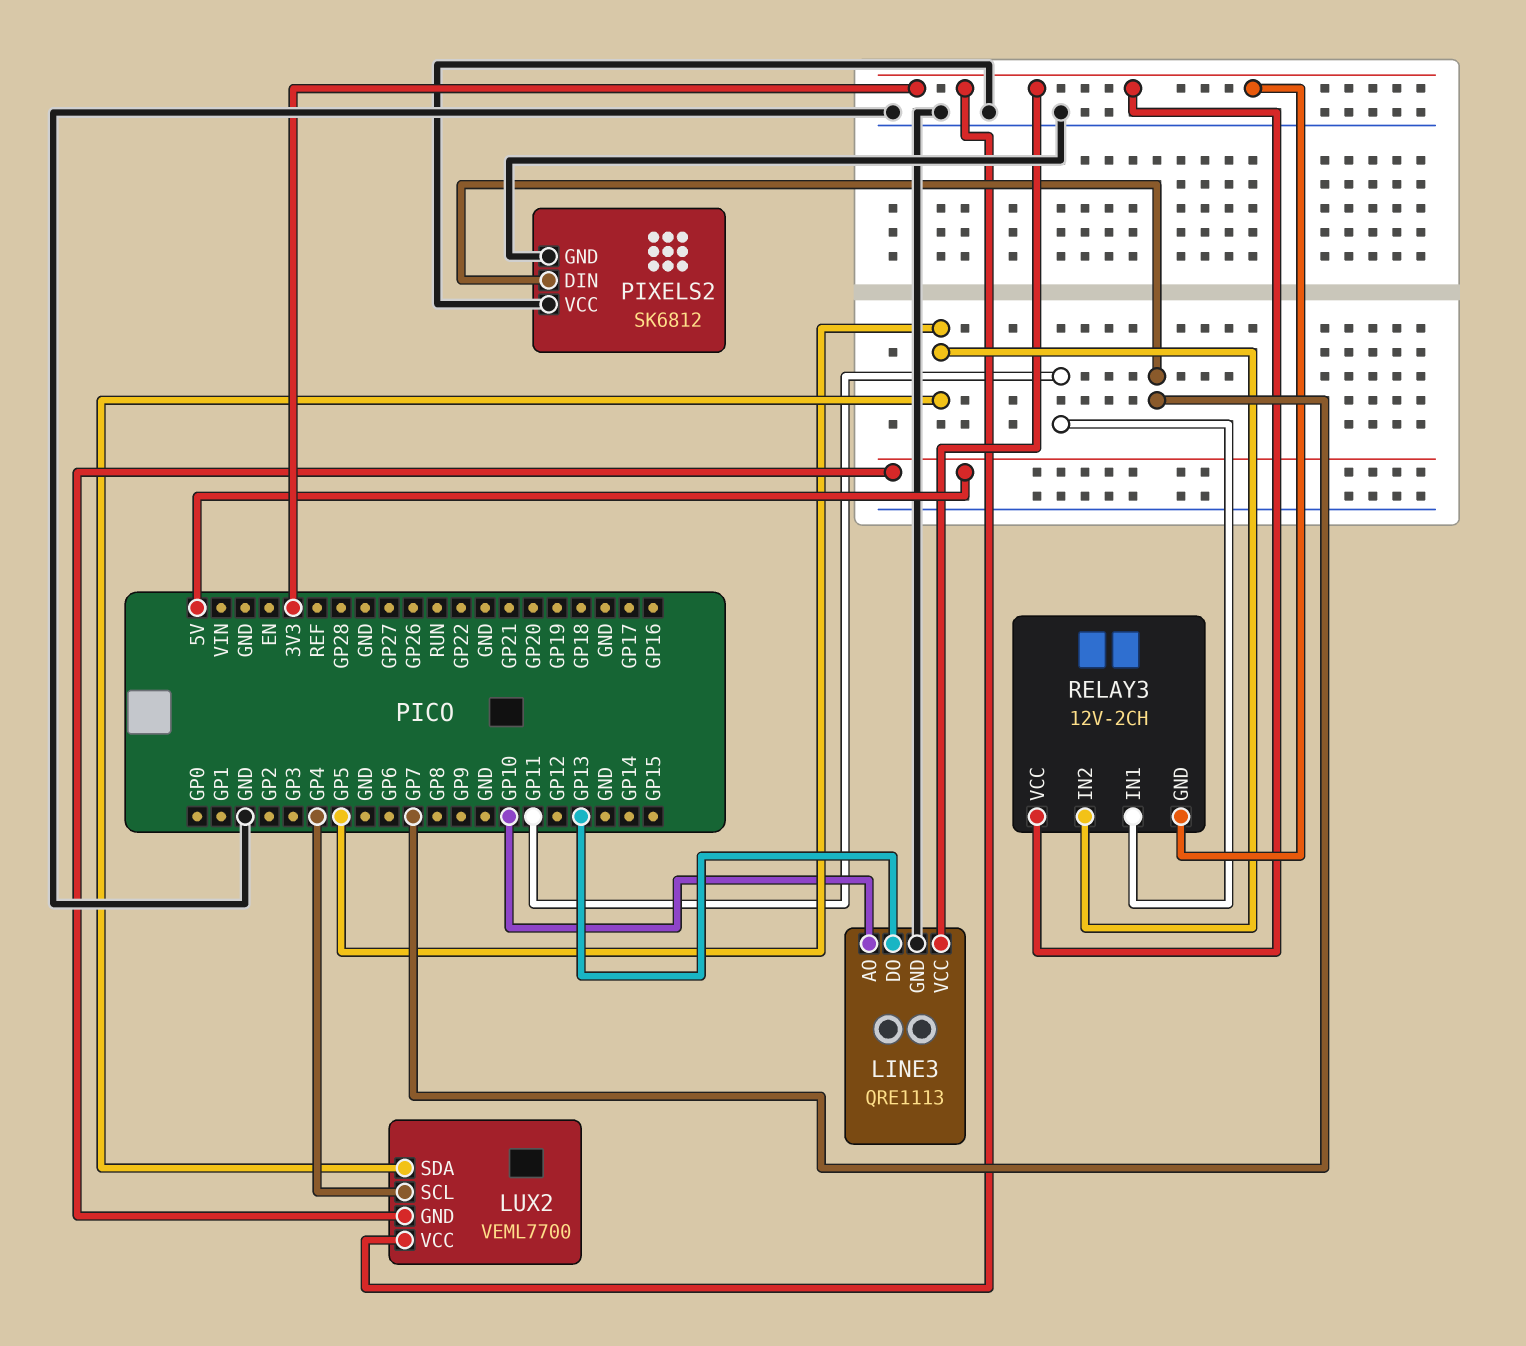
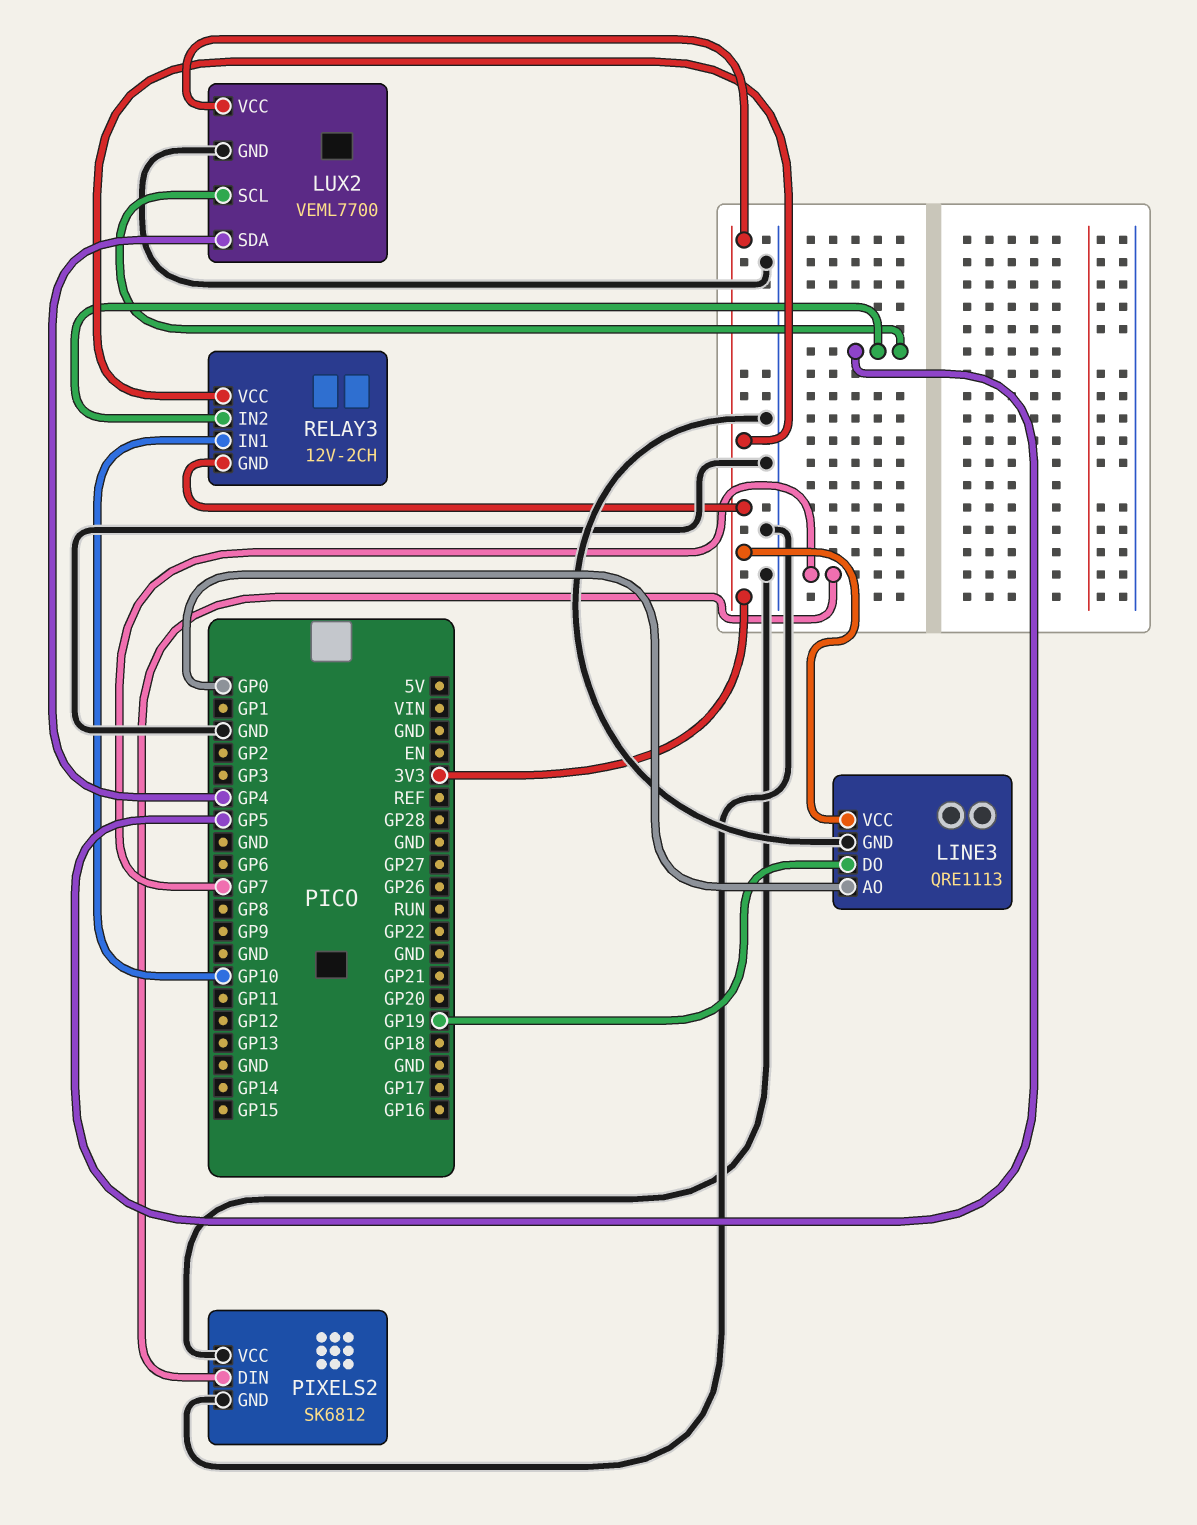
LINE3 pin AO: GP10 -> GP0
LINE3 pin DO: GP13 -> GP19
LUX2 pin GND: 5V -> GND
LUX2 pin SCL: GP4 -> GP5
LUX2 pin SDA: GP5 -> GP4
RELAY3 pin IN1: GP11 -> GP10

